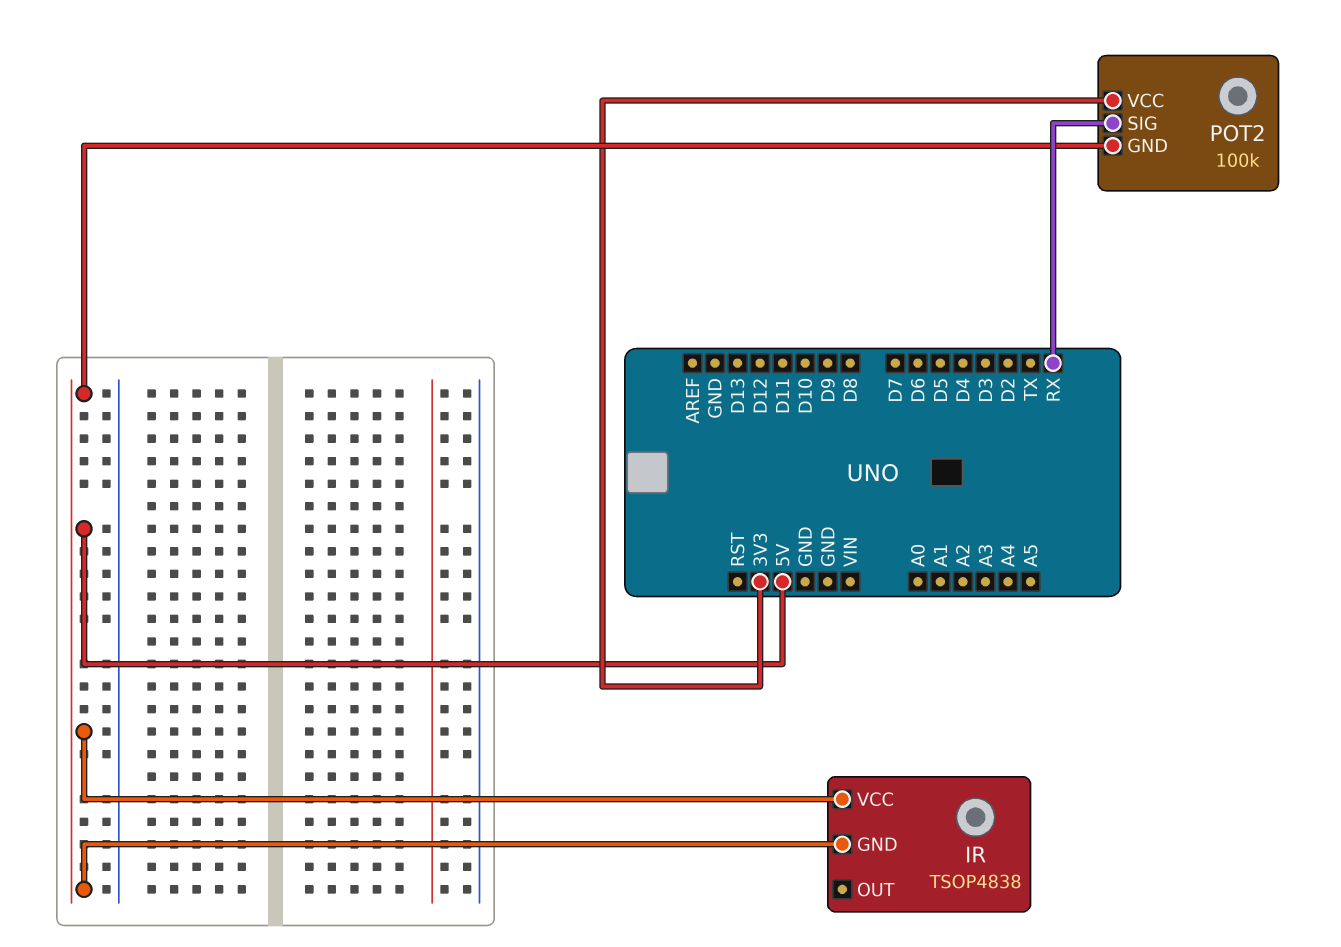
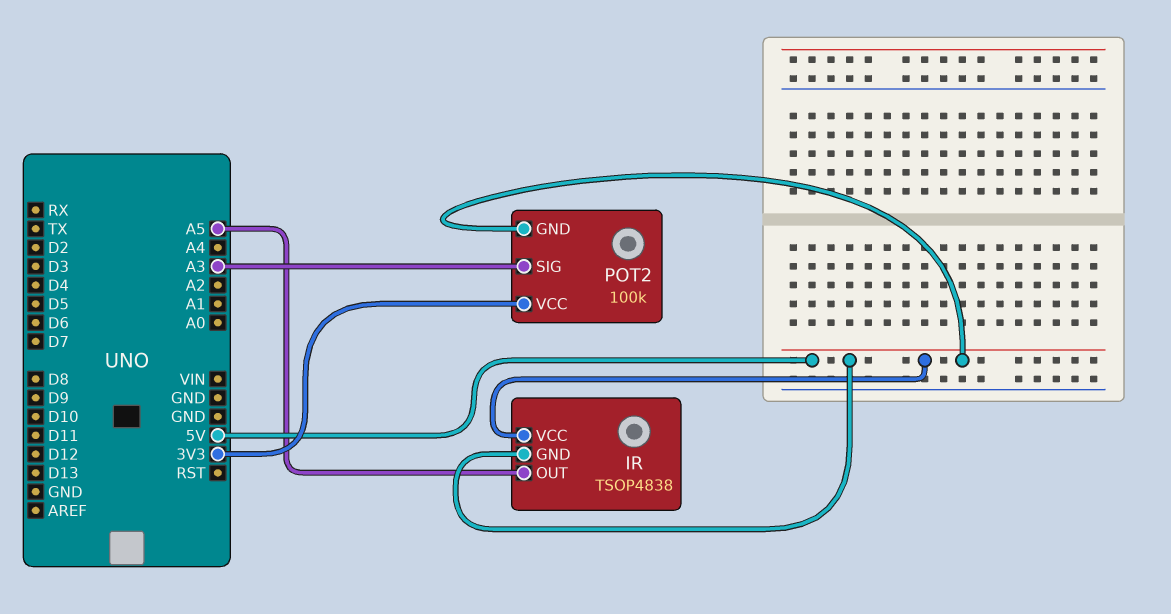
IR pin OUT: none -> A5
POT2 pin SIG: RX -> A3

